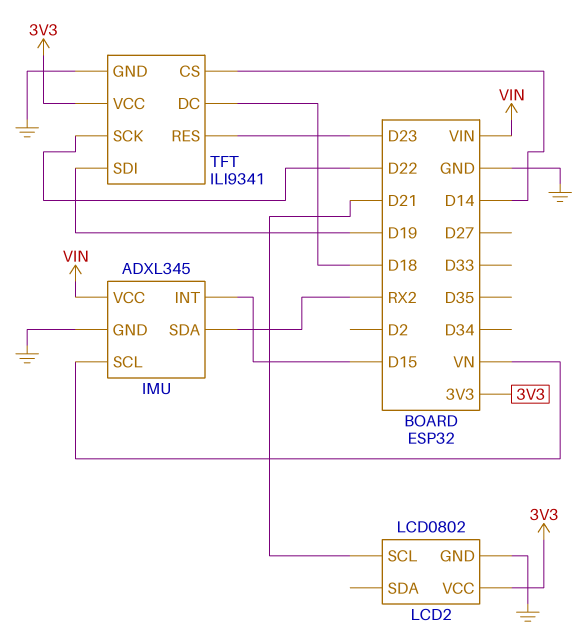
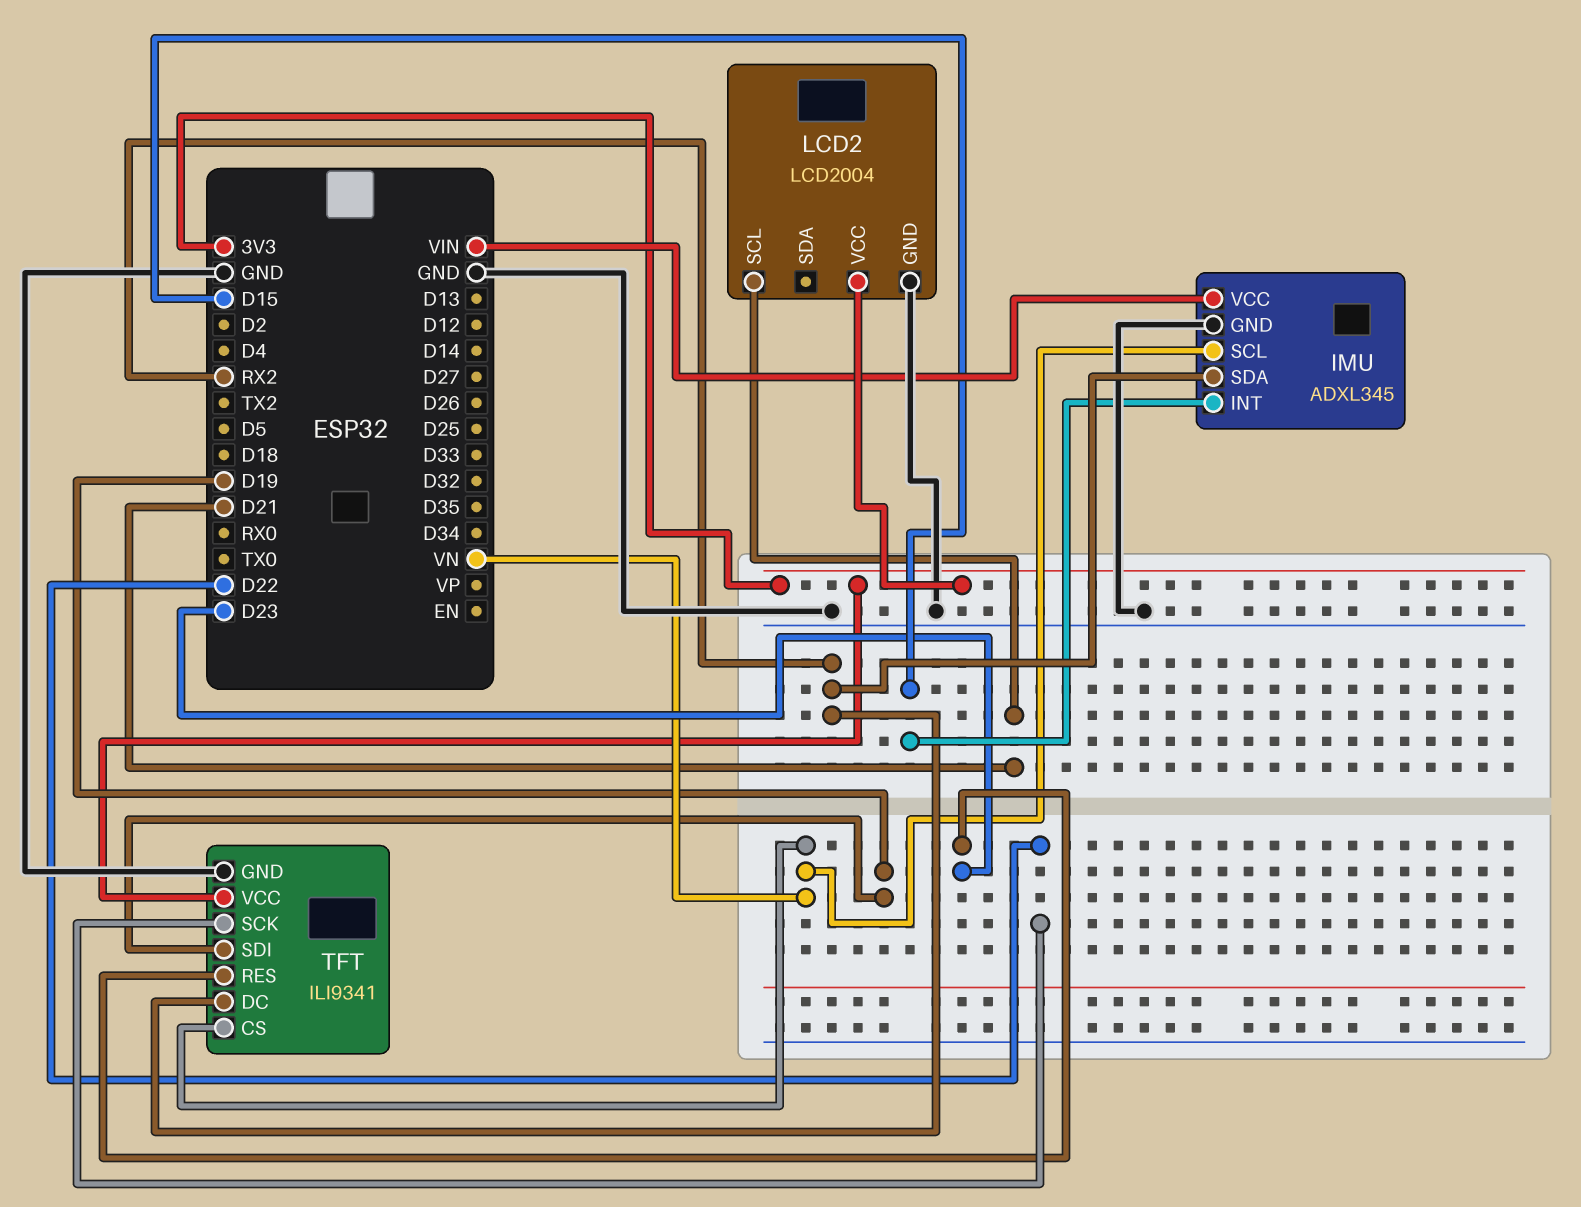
LCD2: LCD0802 -> LCD2004
TFT pin CS: D14 -> VN
TFT pin DC: D18 -> RX2

